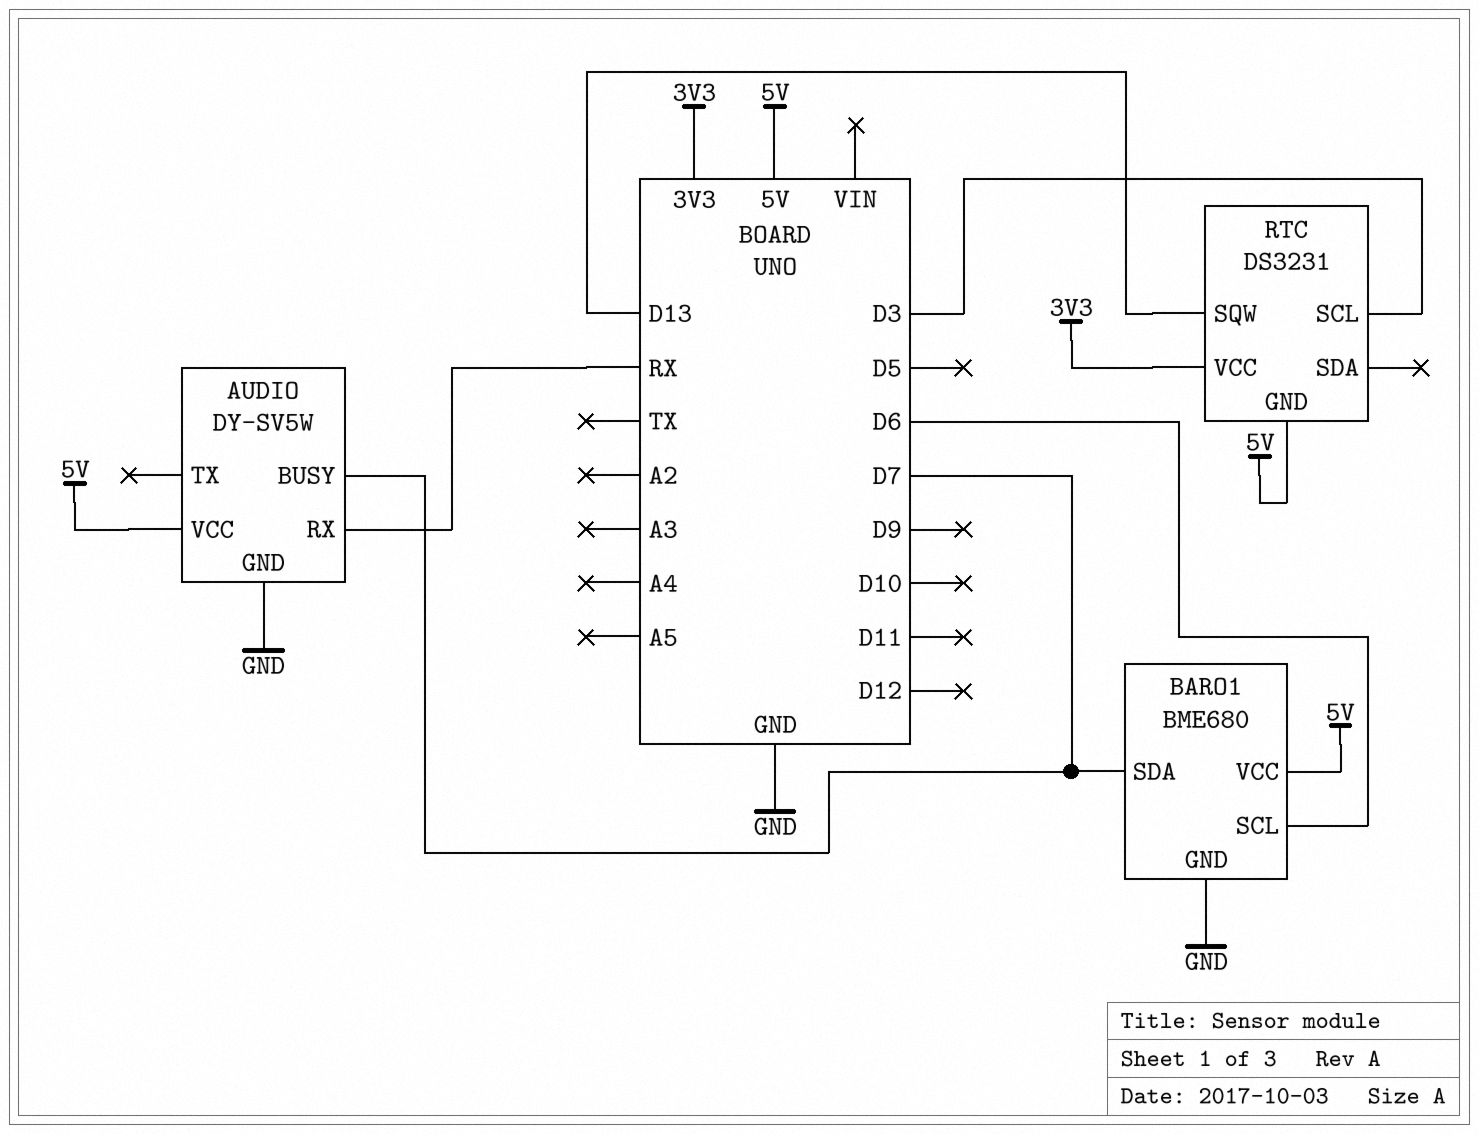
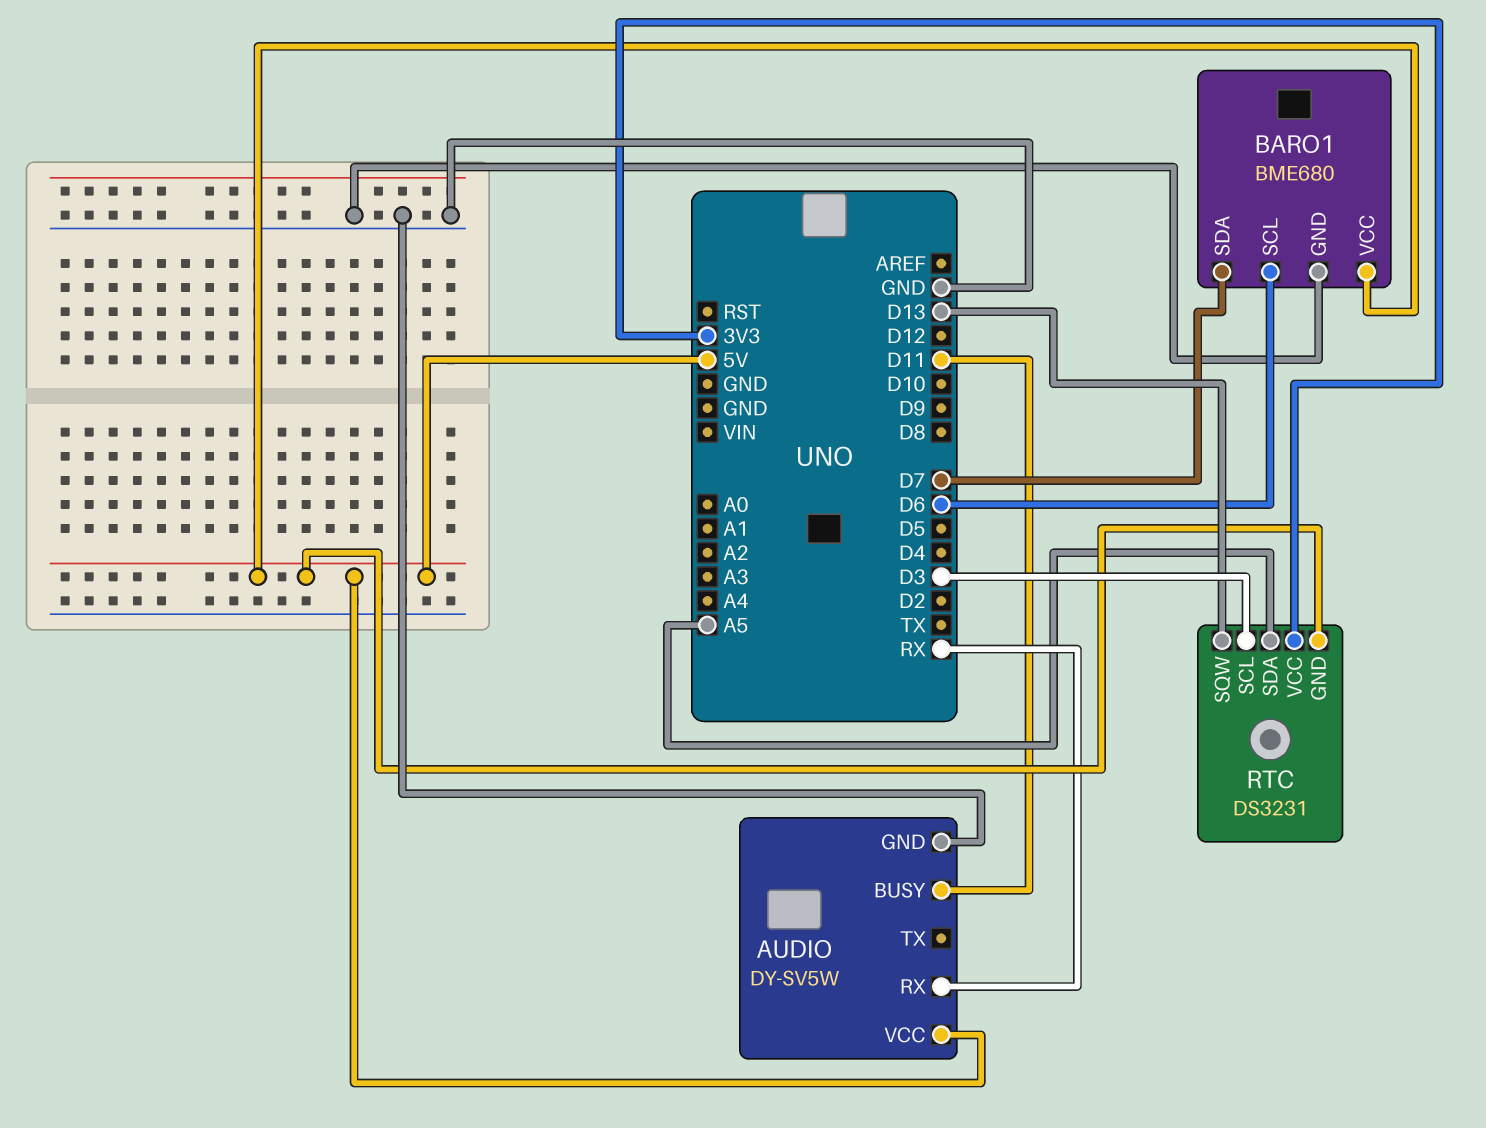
AUDIO pin BUSY: D7 -> D11
RTC pin SDA: none -> A5

